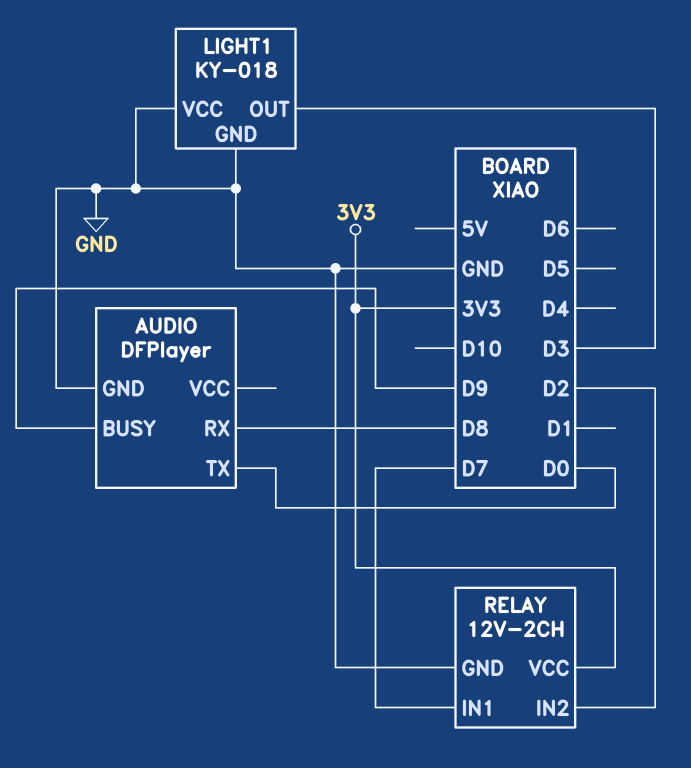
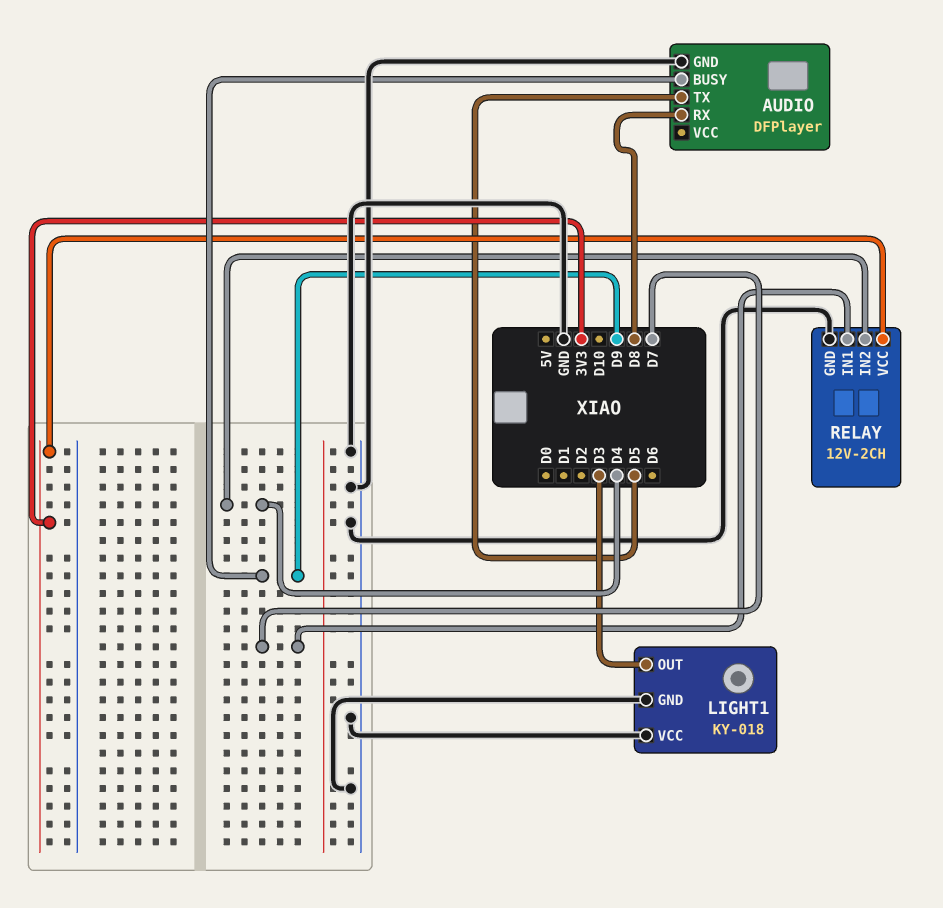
AUDIO pin TX: D0 -> D5
RELAY pin IN2: D2 -> D4

